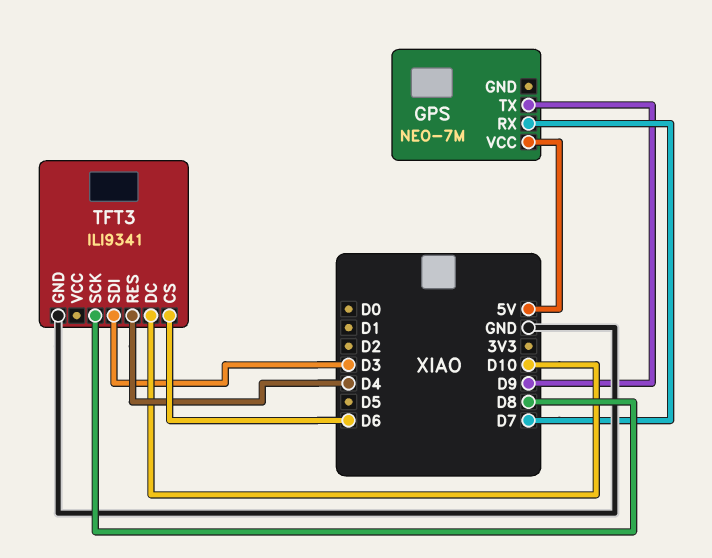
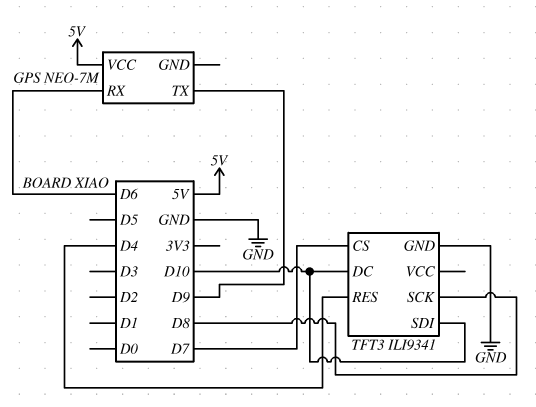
GPS pin RX: D7 -> D6
TFT3 pin CS: D6 -> D7
TFT3 pin SDI: D3 -> D10

